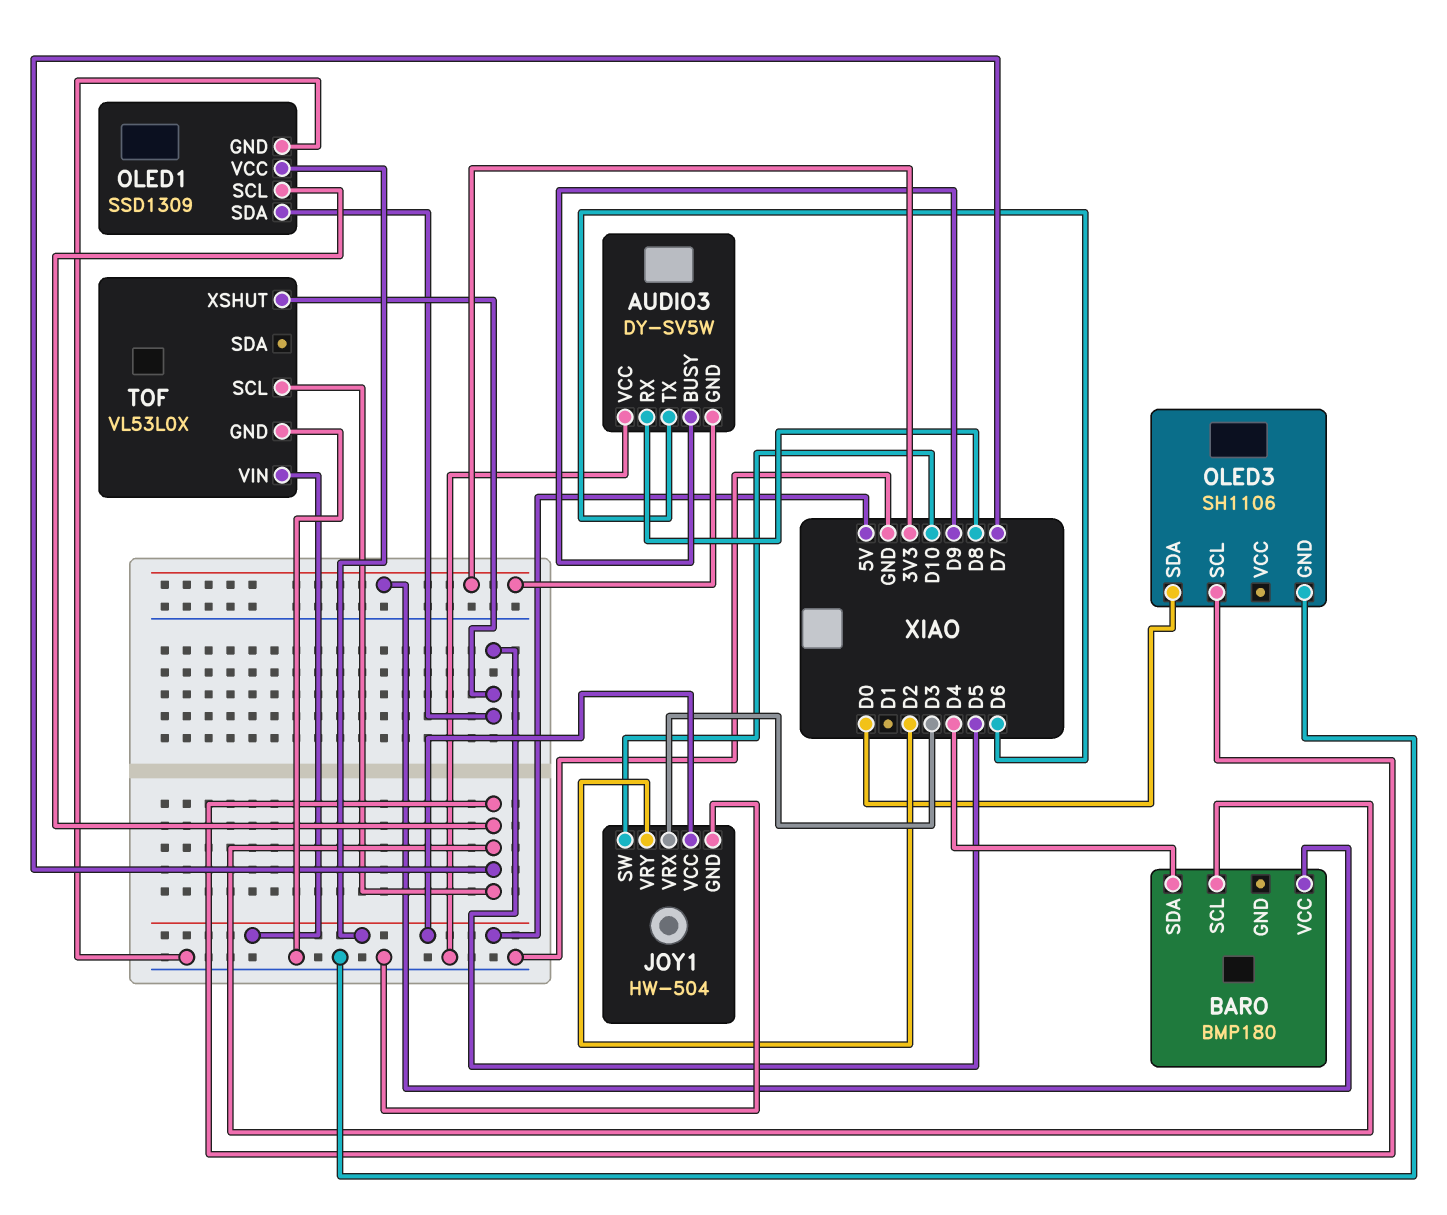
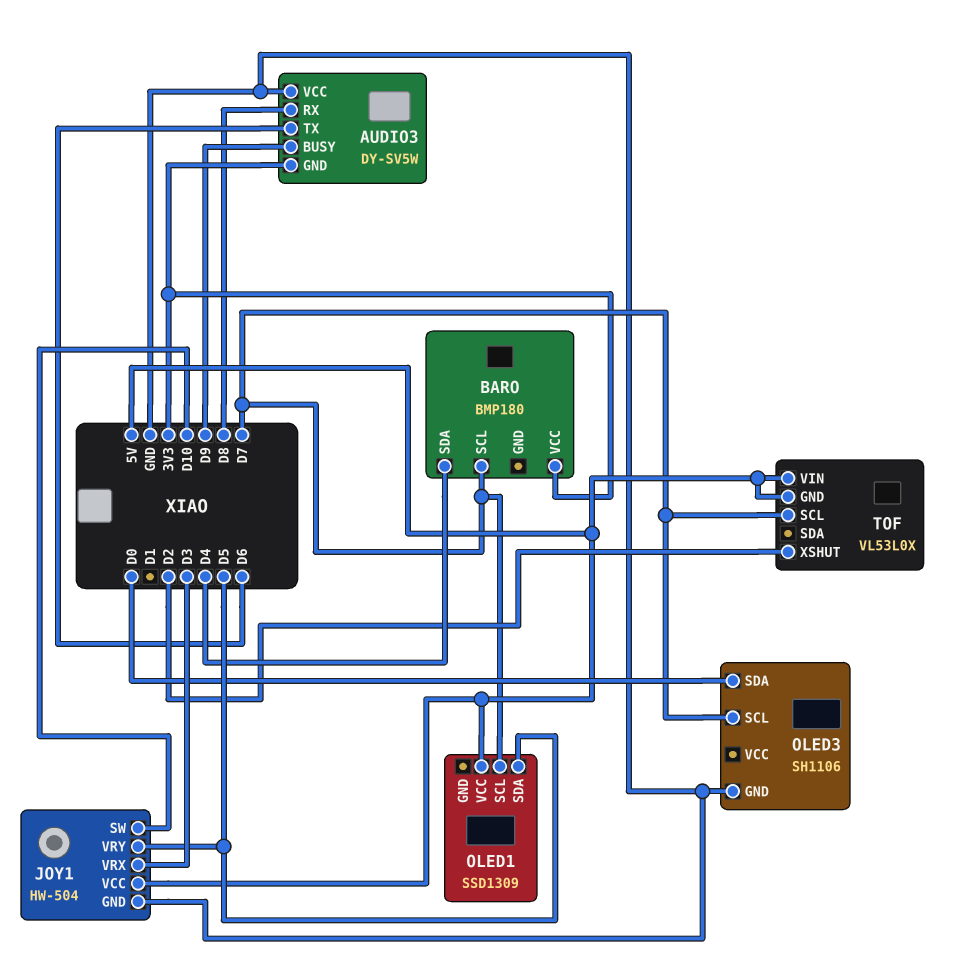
JOY1 pin VRY: D2 -> D5
OLED1 pin GND: GND -> none
TOF pin GND: GND -> 5V
TOF pin XSHUT: D5 -> D2

